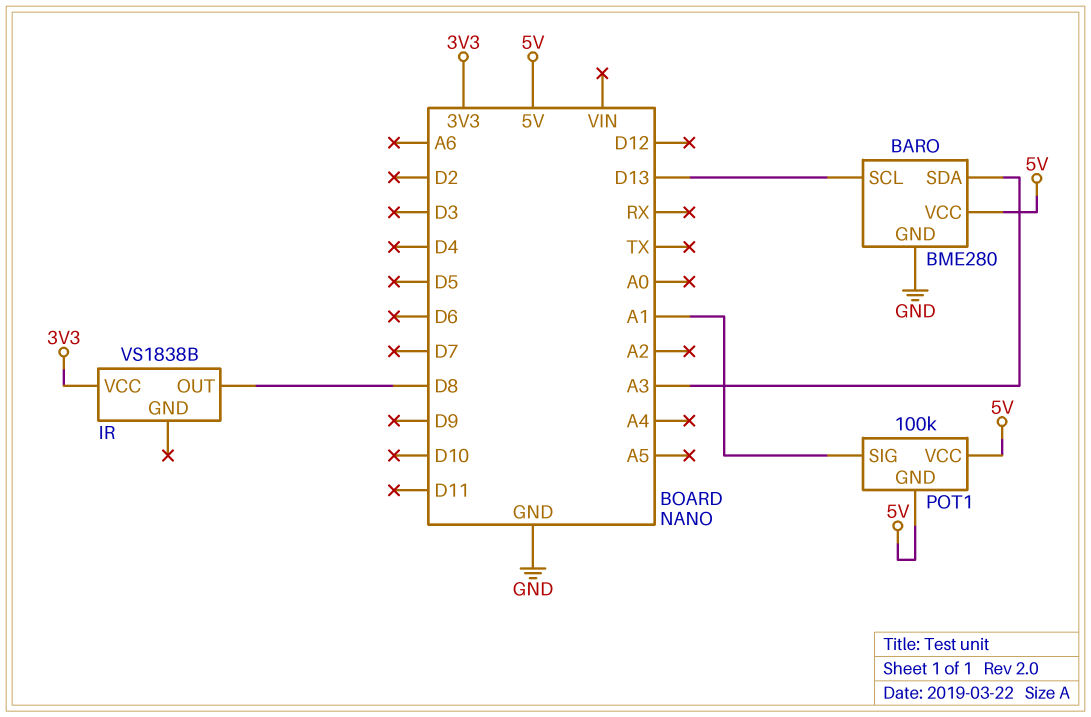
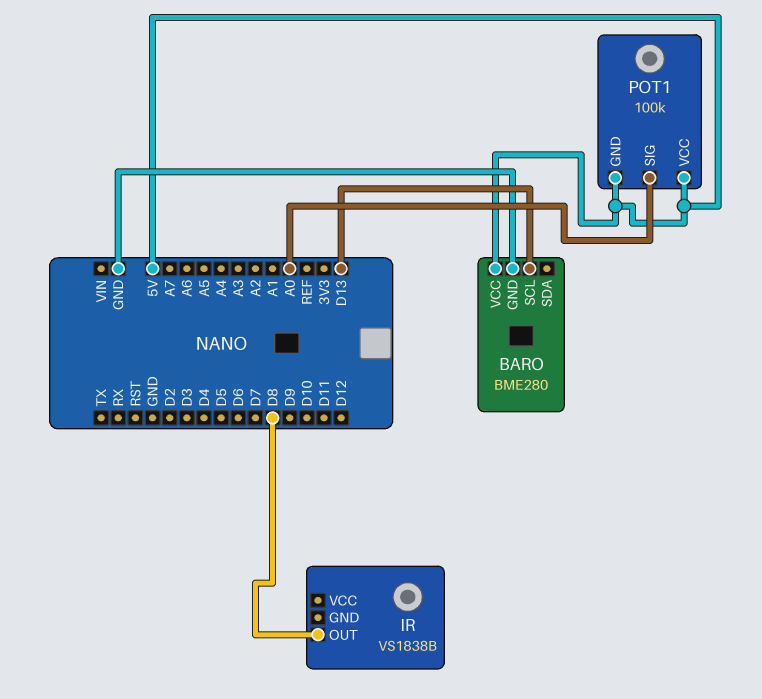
BARO pin SDA: A3 -> none
IR pin VCC: 3V3 -> none
POT1 pin SIG: A1 -> A0

